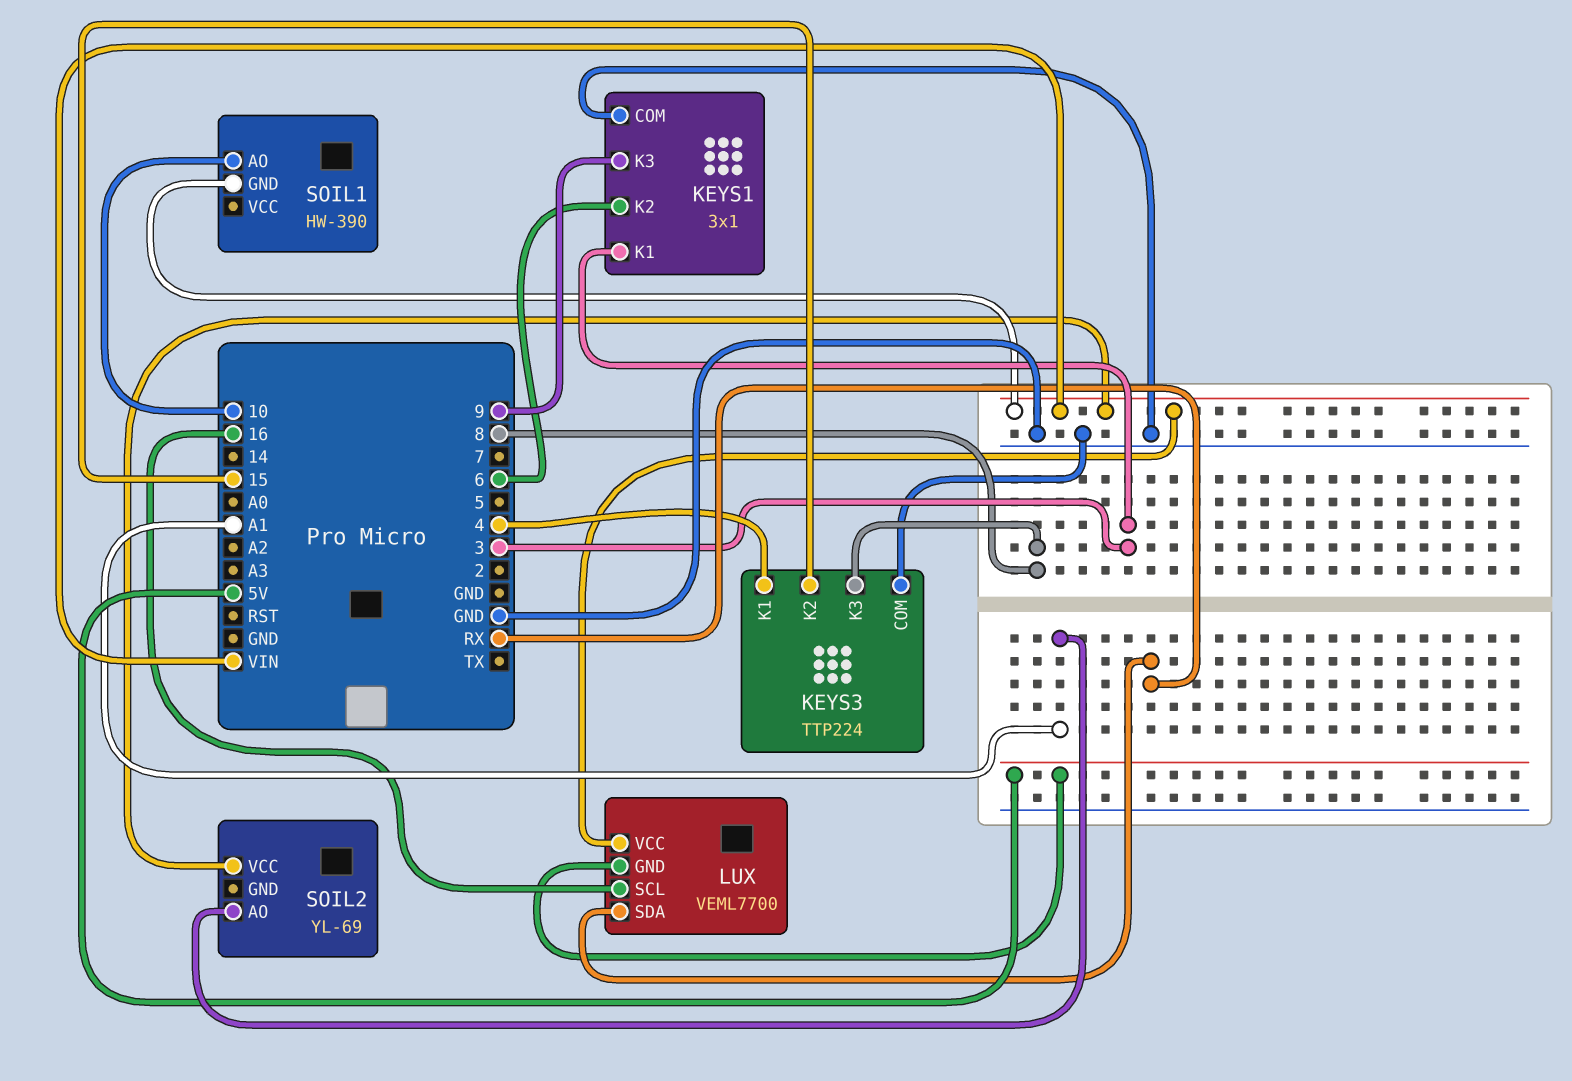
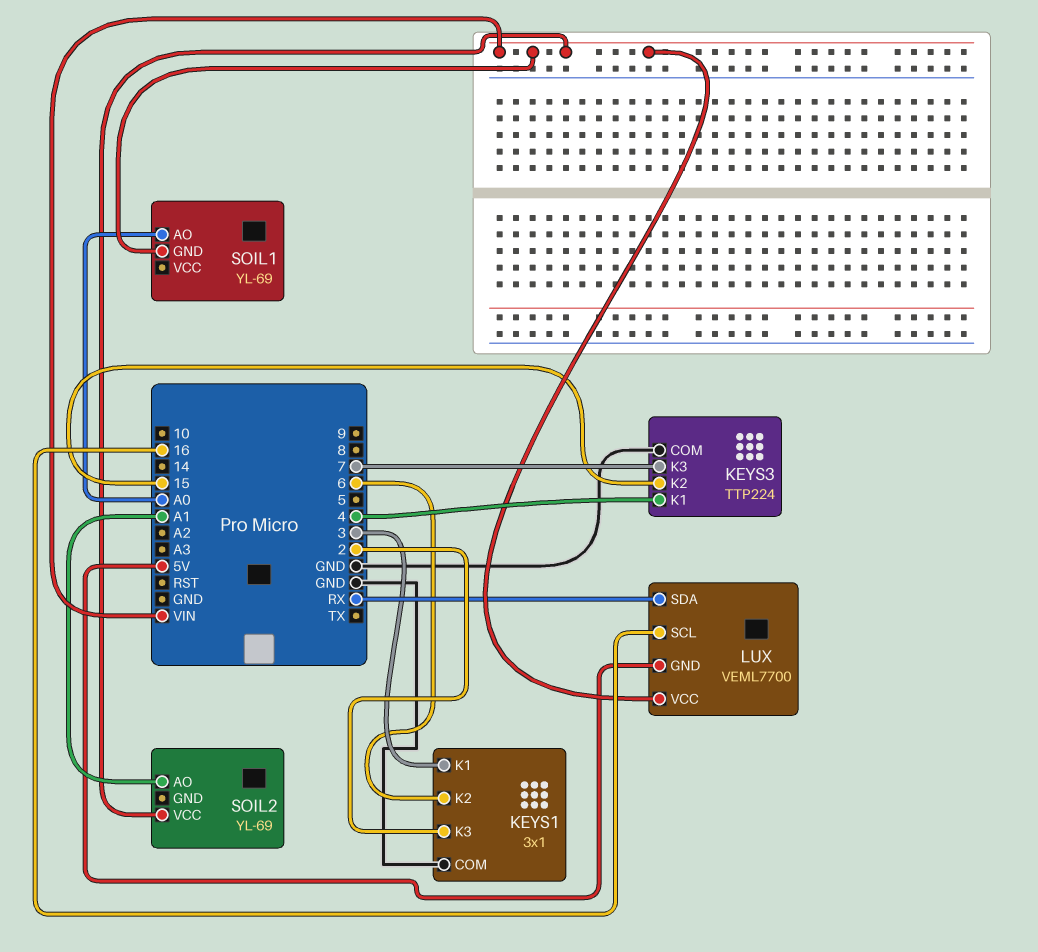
KEYS1 pin K3: 9 -> 2
KEYS3 pin K3: 8 -> 7
SOIL1: HW-390 -> YL-69
SOIL1 pin AO: 10 -> A0

